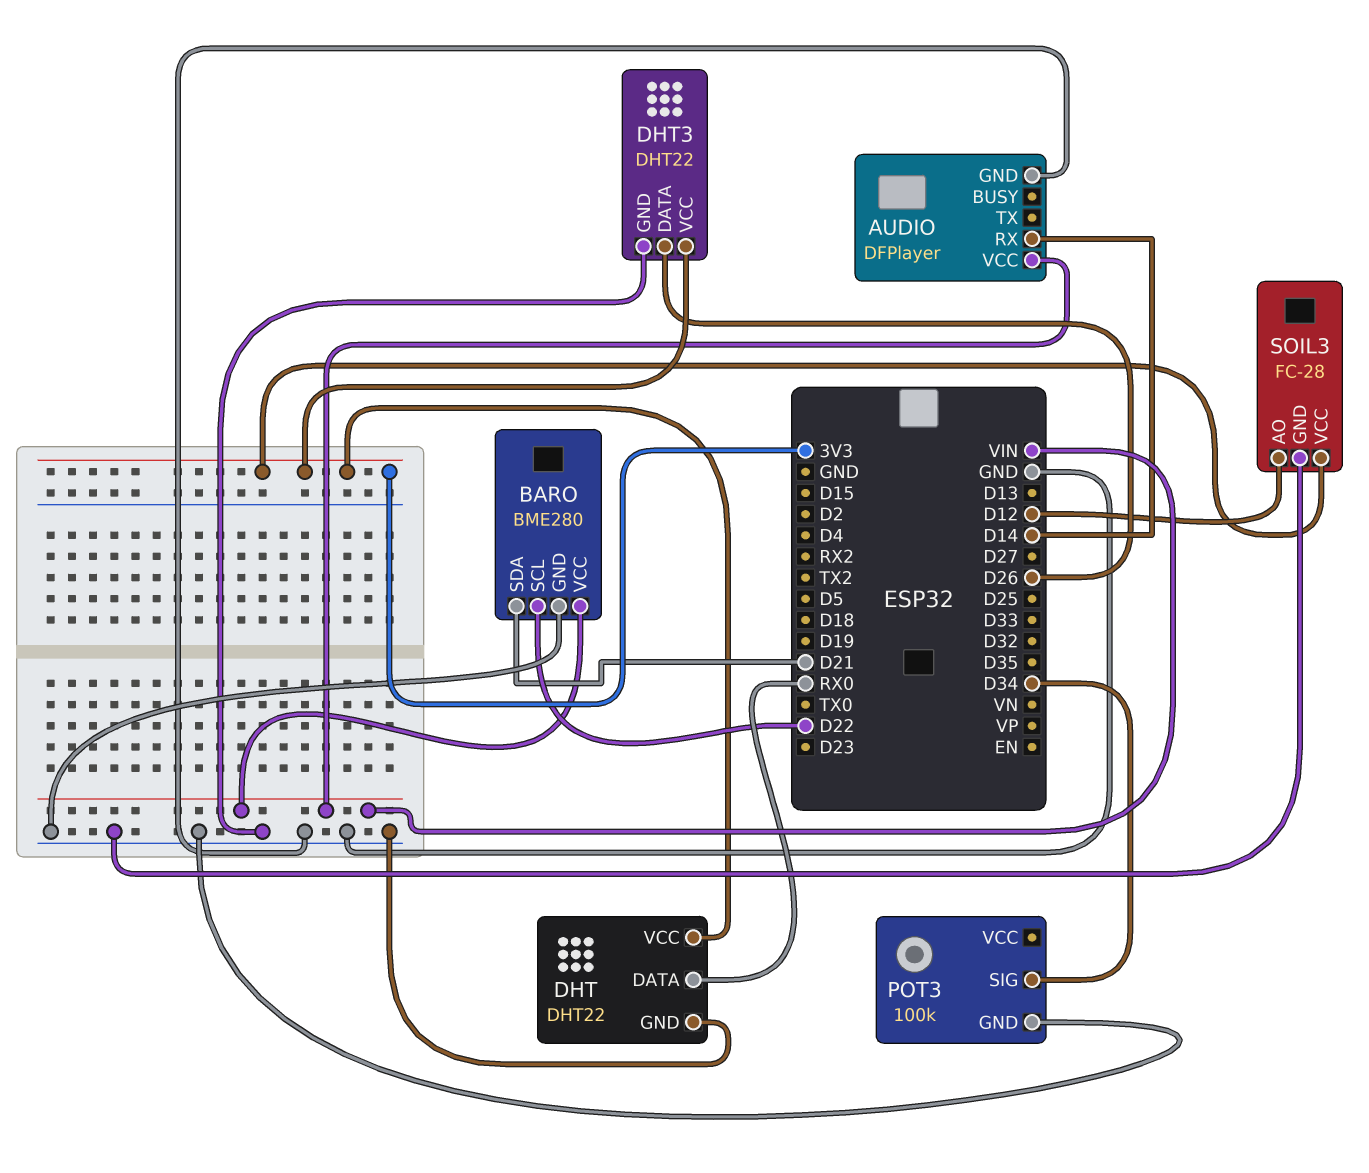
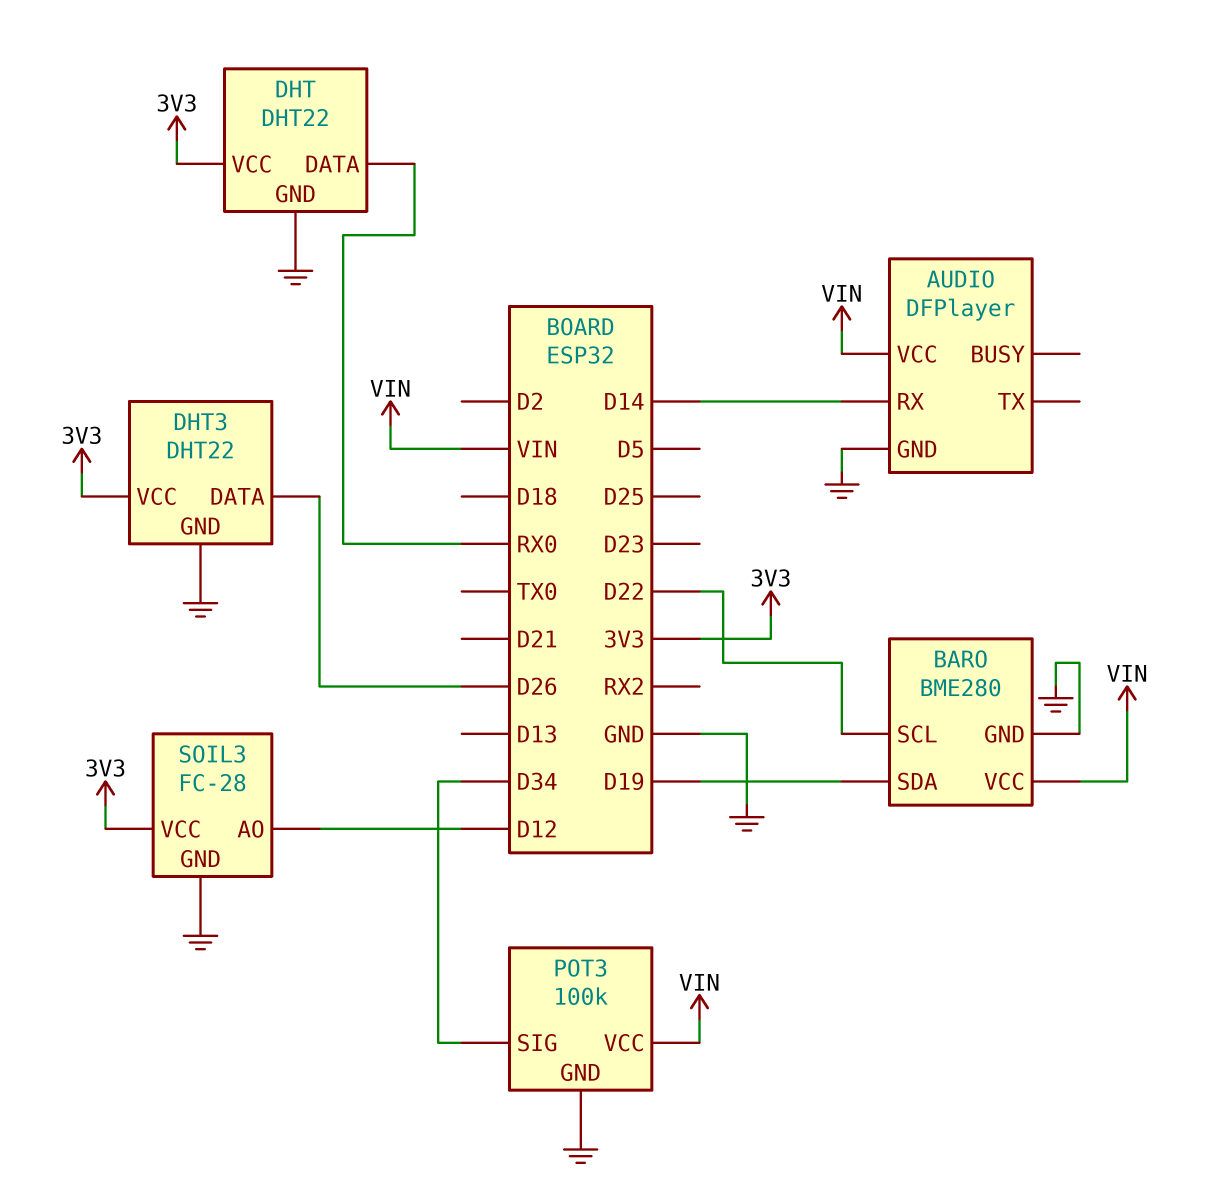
BARO pin SDA: D21 -> D19
POT3 pin VCC: none -> VIN

